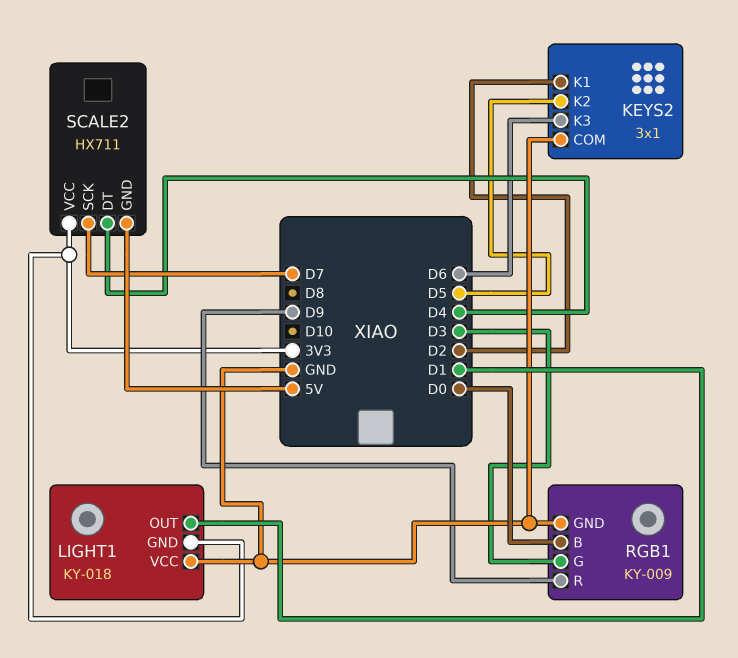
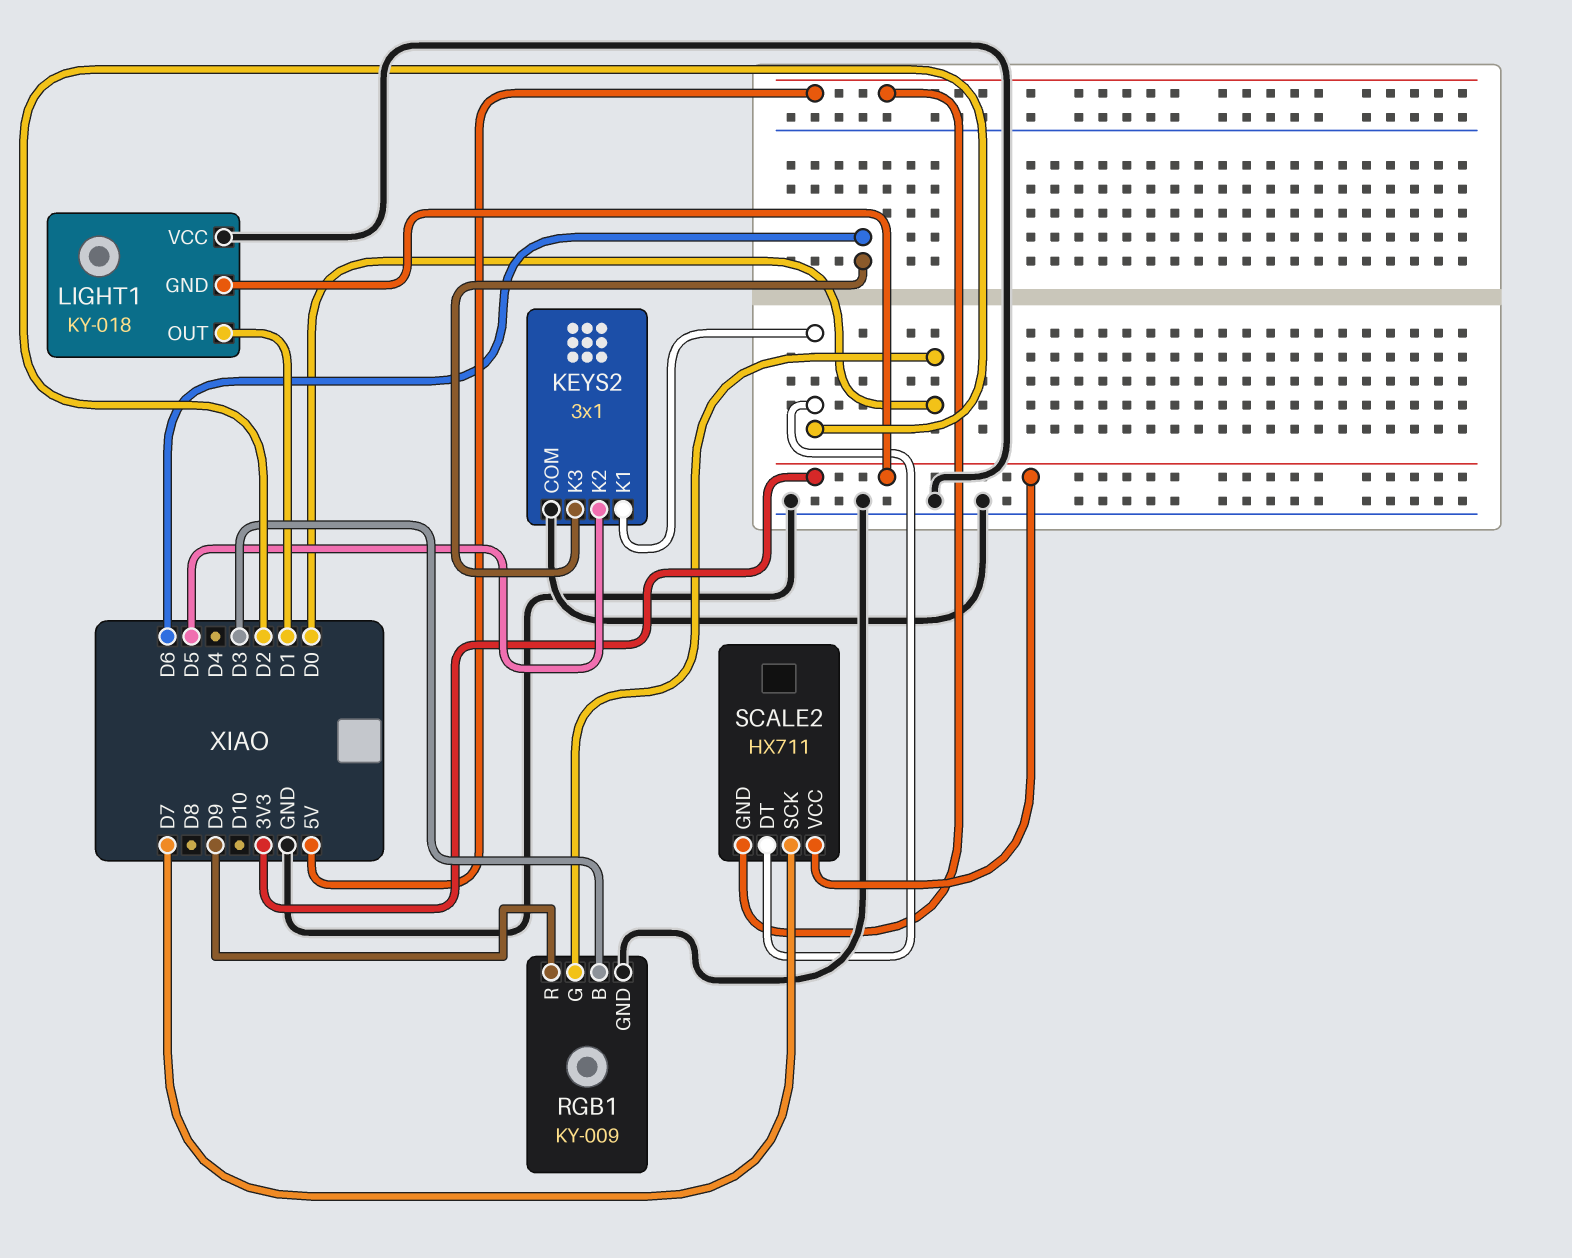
RGB1 pin B: D0 -> D3
RGB1 pin G: D3 -> D0
SCALE2 pin DT: D4 -> D2

